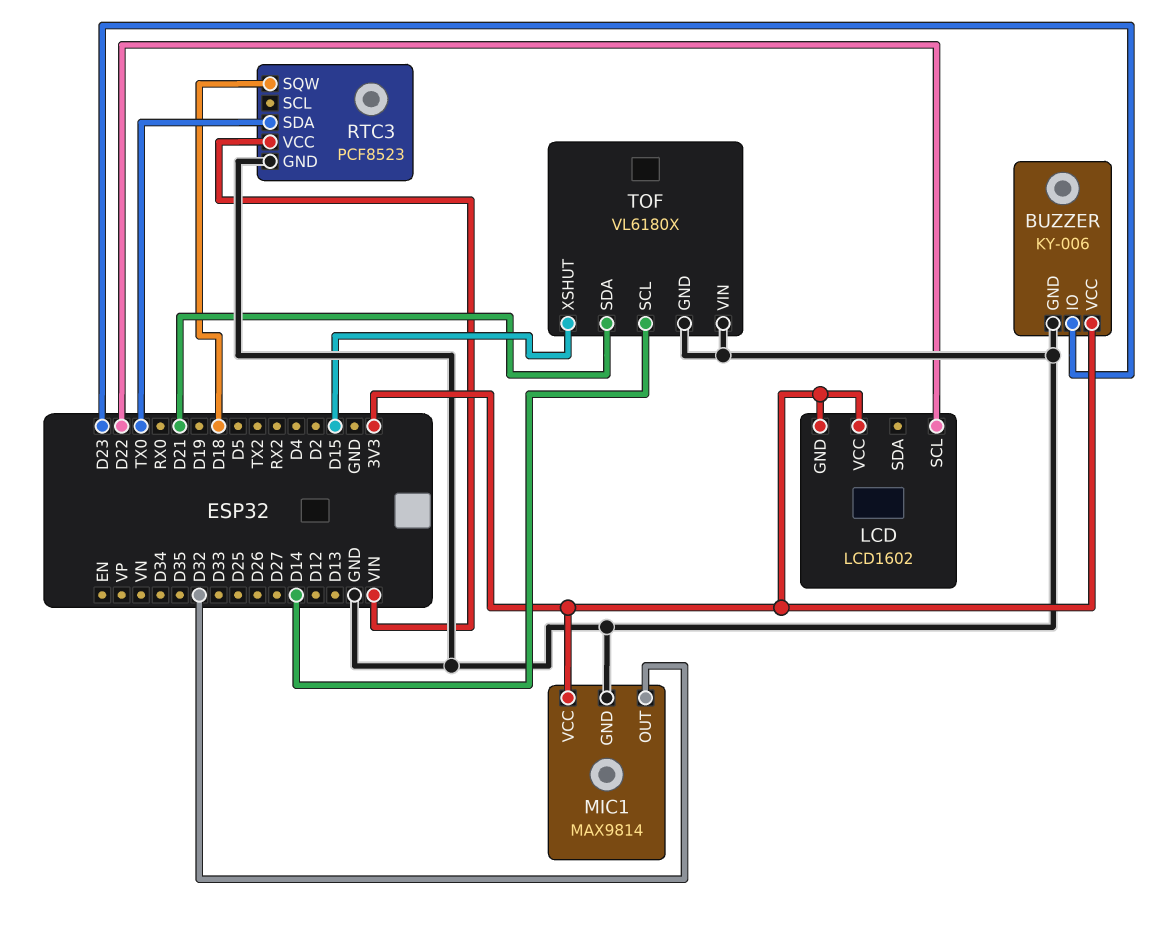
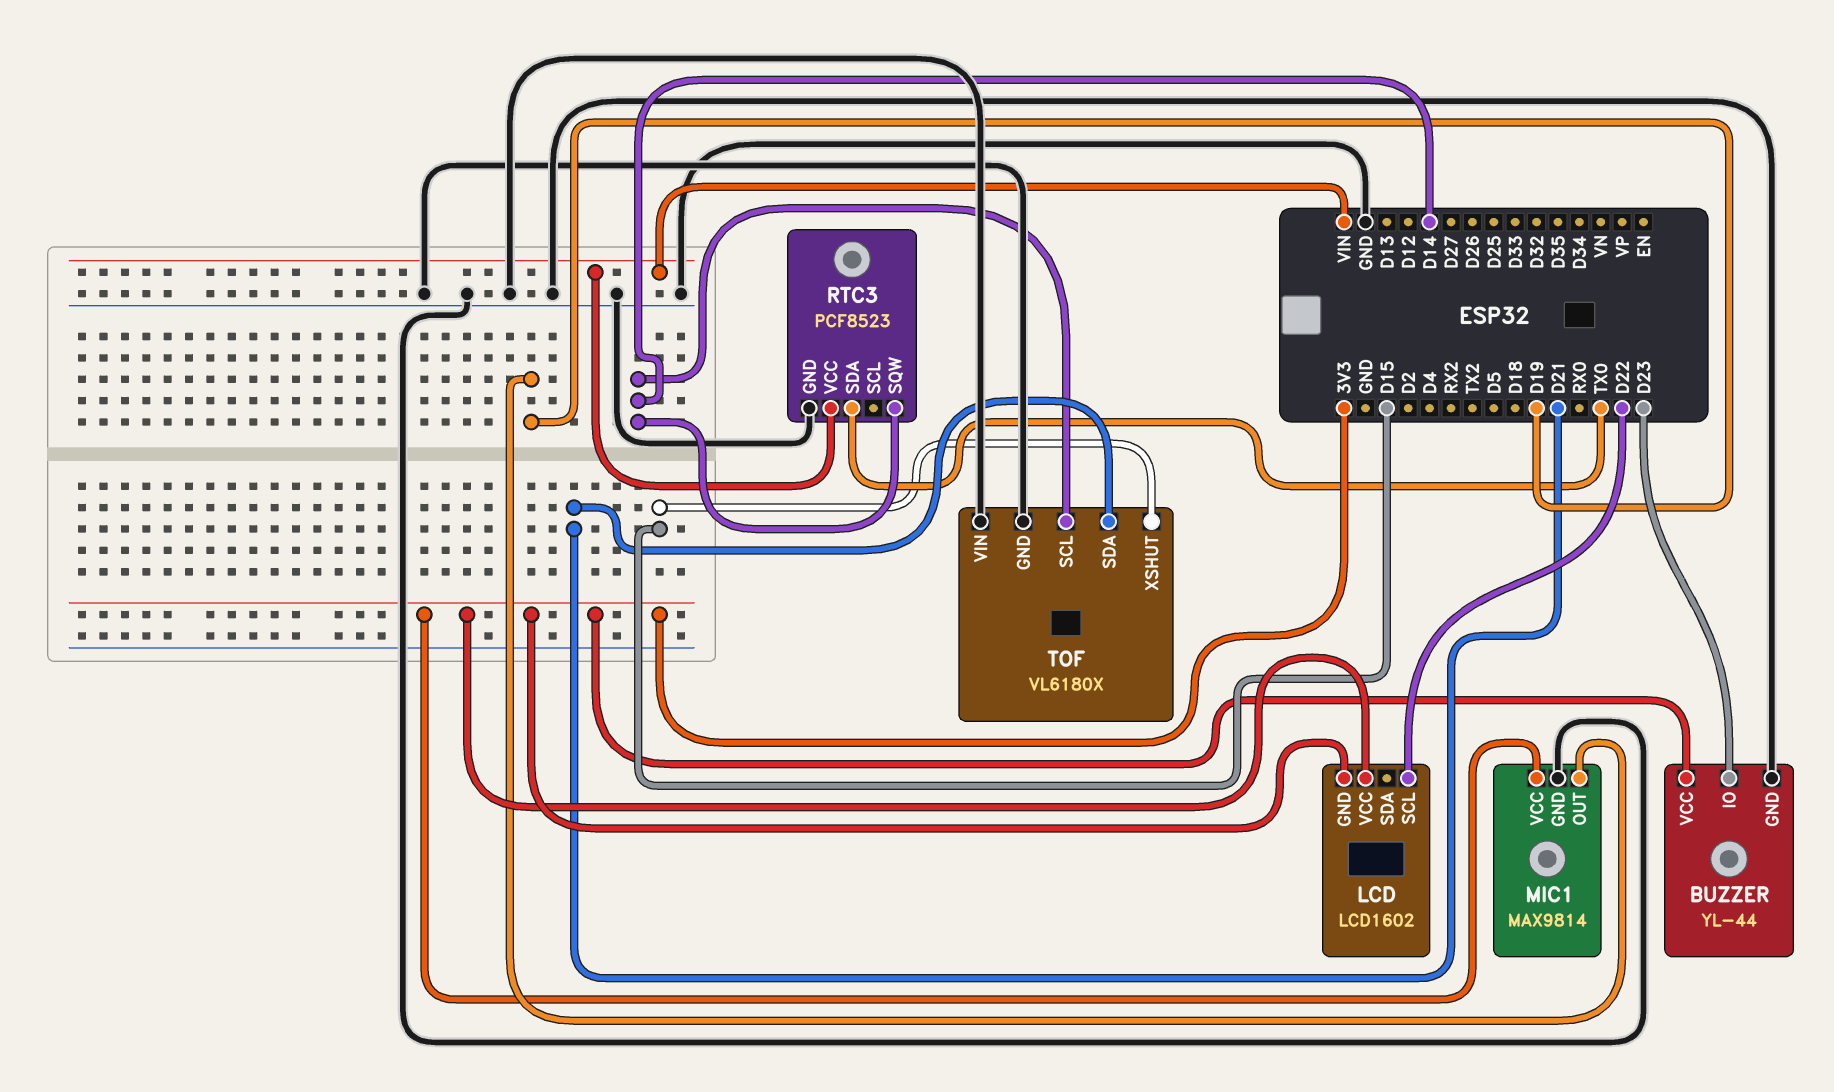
BUZZER: KY-006 -> YL-44
MIC1 pin OUT: D32 -> D19
RTC3 pin SQW: D18 -> D14

